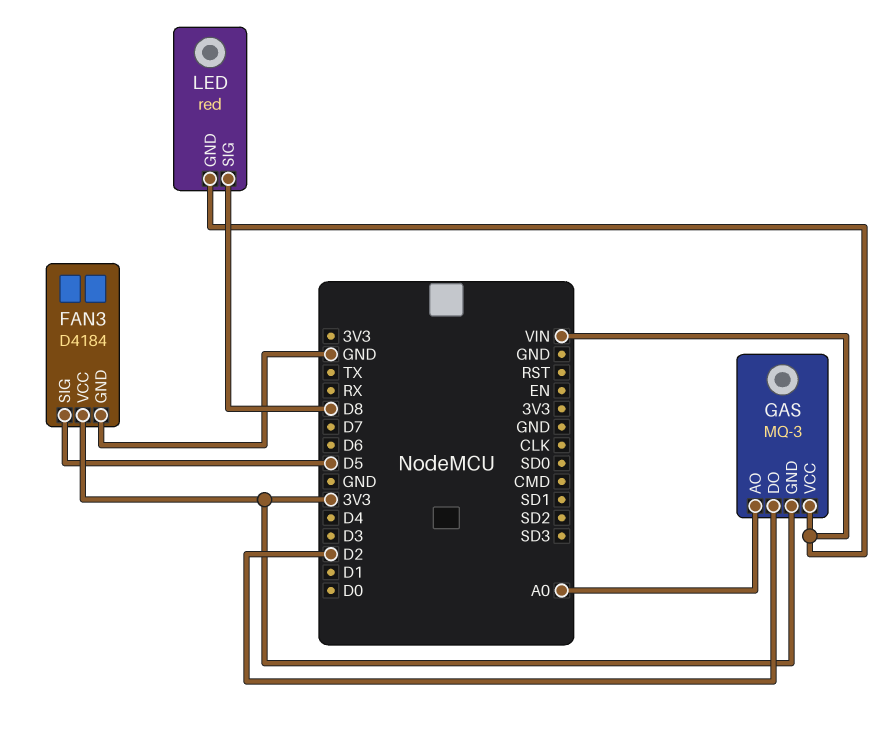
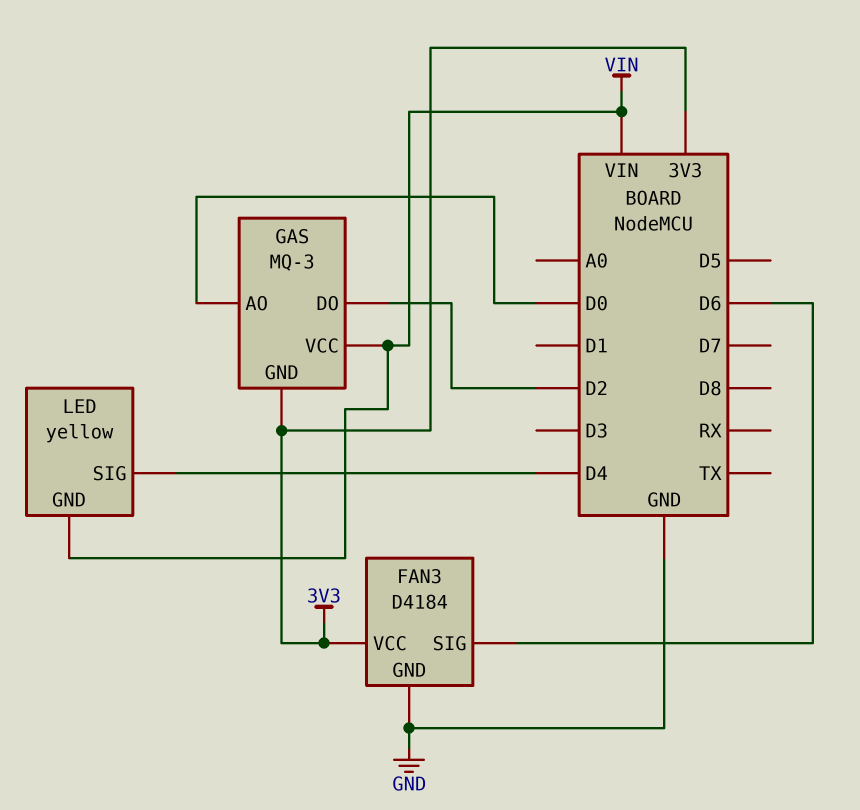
FAN3 pin SIG: D5 -> D6
GAS pin AO: A0 -> D0
LED: red -> yellow
LED pin SIG: D8 -> D4

